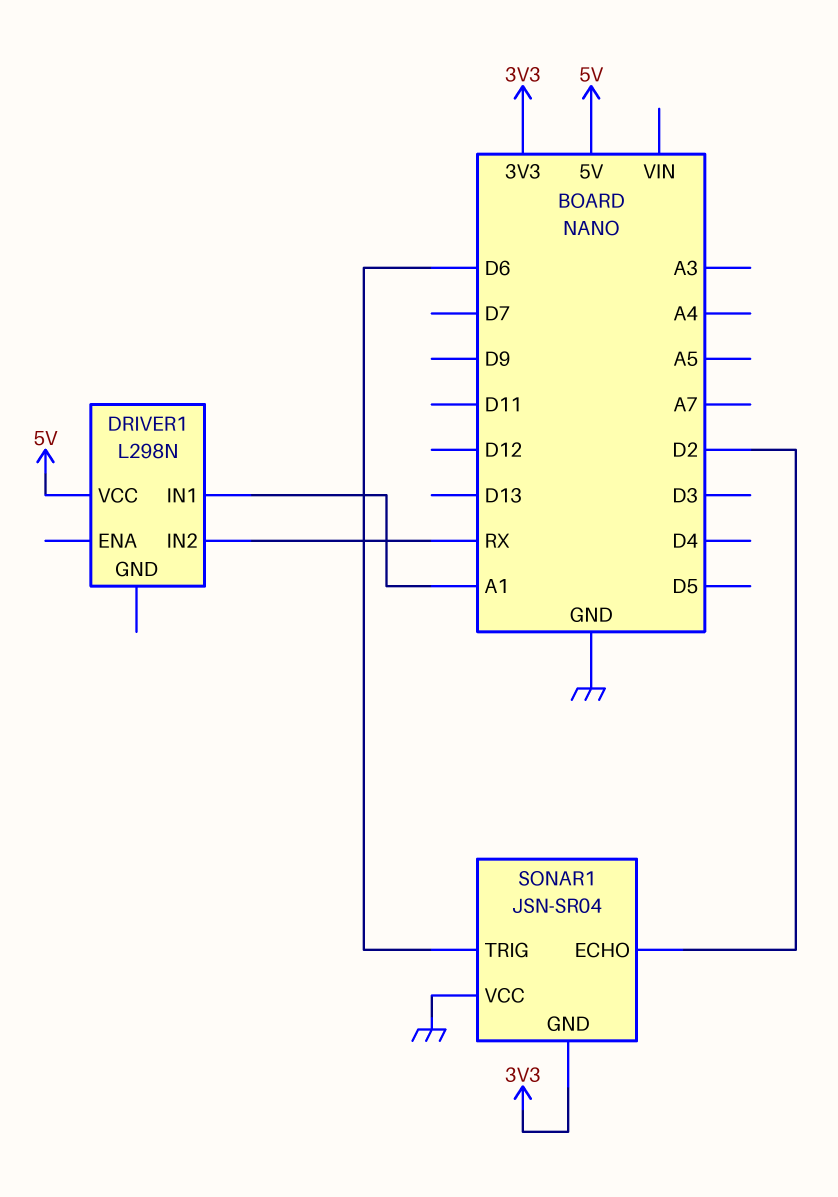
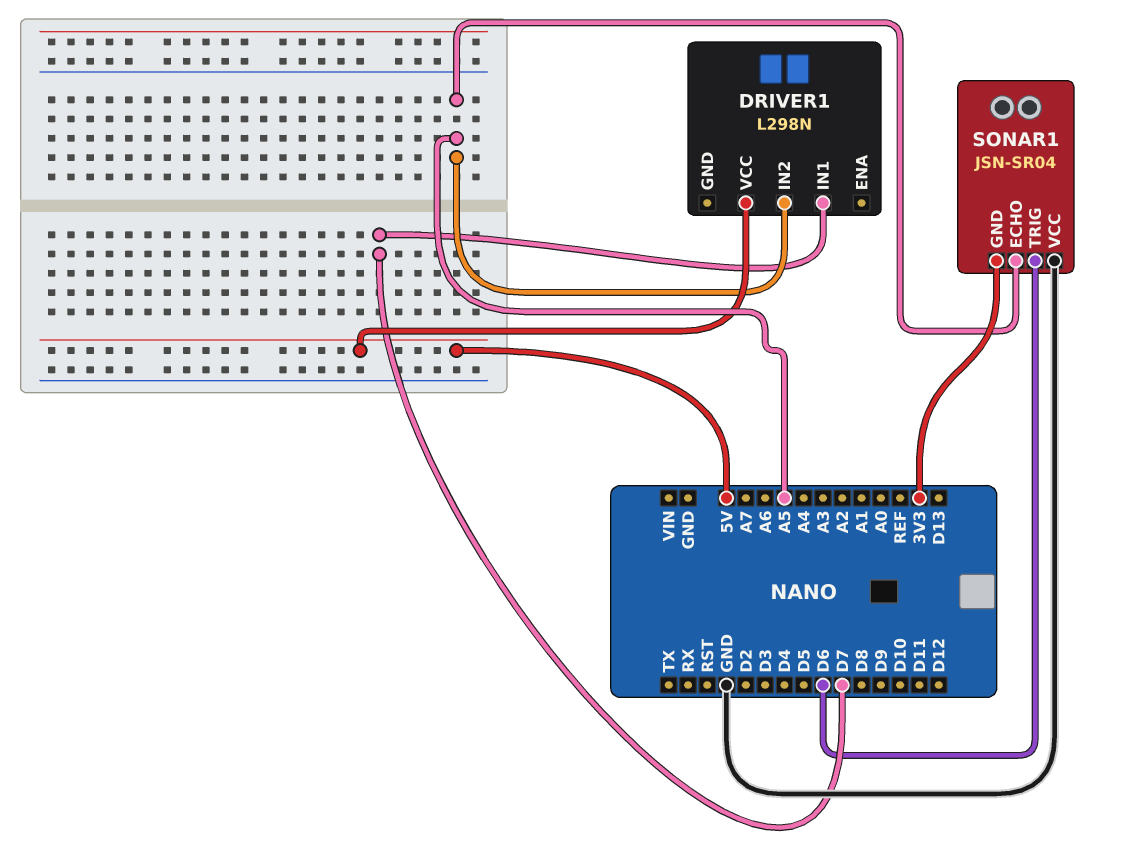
DRIVER1 pin IN1: A1 -> D7
DRIVER1 pin IN2: RX -> A5
SONAR1 pin ECHO: D2 -> A5

